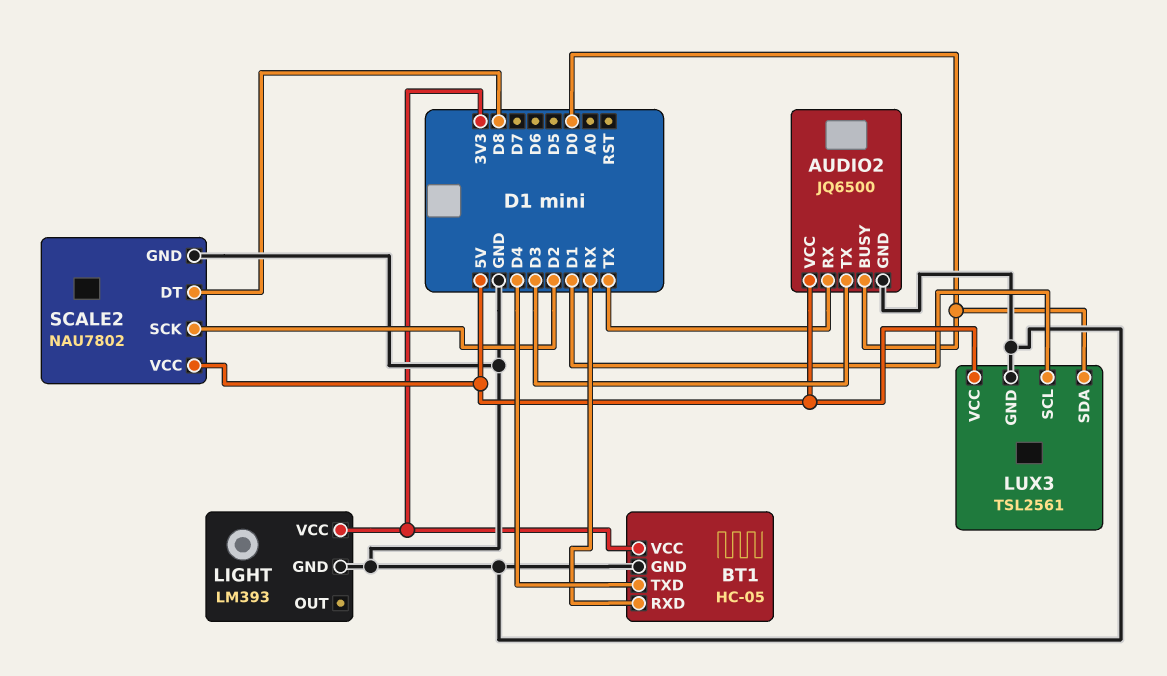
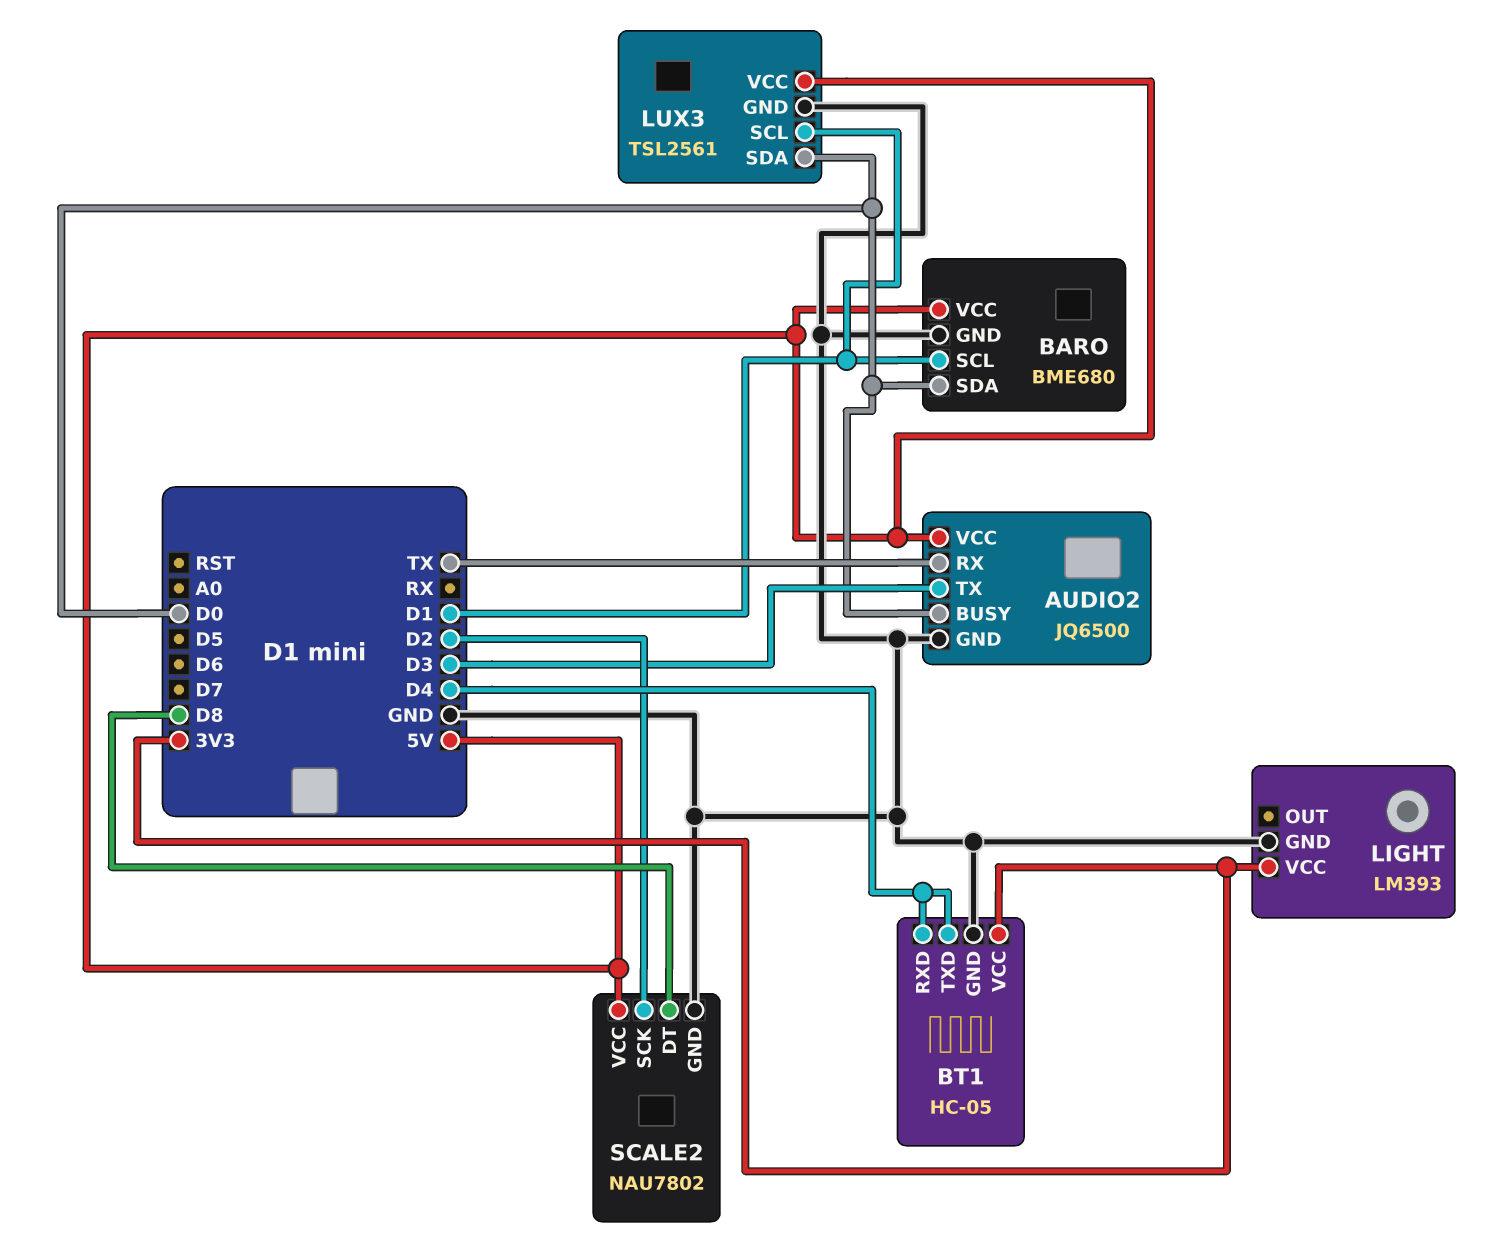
BARO: none -> BME680
BARO pin GND: none -> GND
BARO pin SCL: none -> D1
BARO pin SDA: none -> D0
BARO pin VCC: none -> 5V
BT1 pin RXD: RX -> D4

